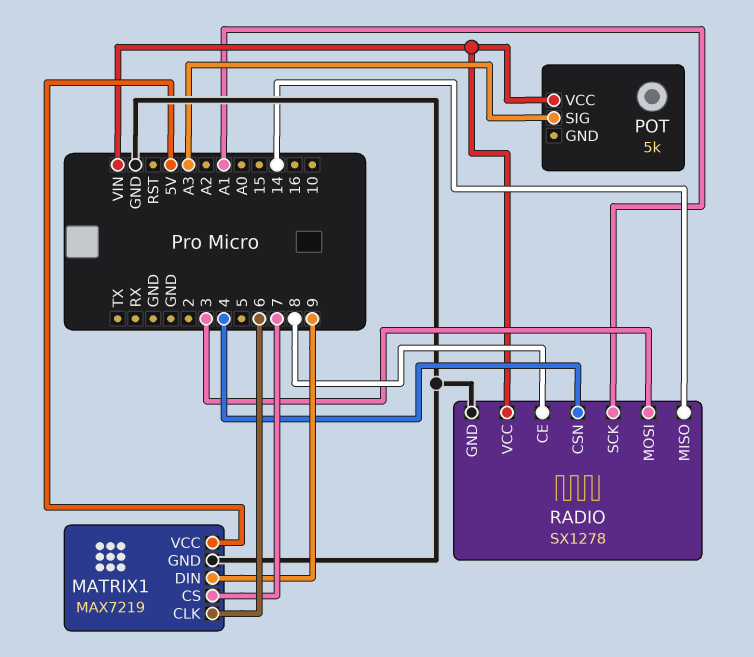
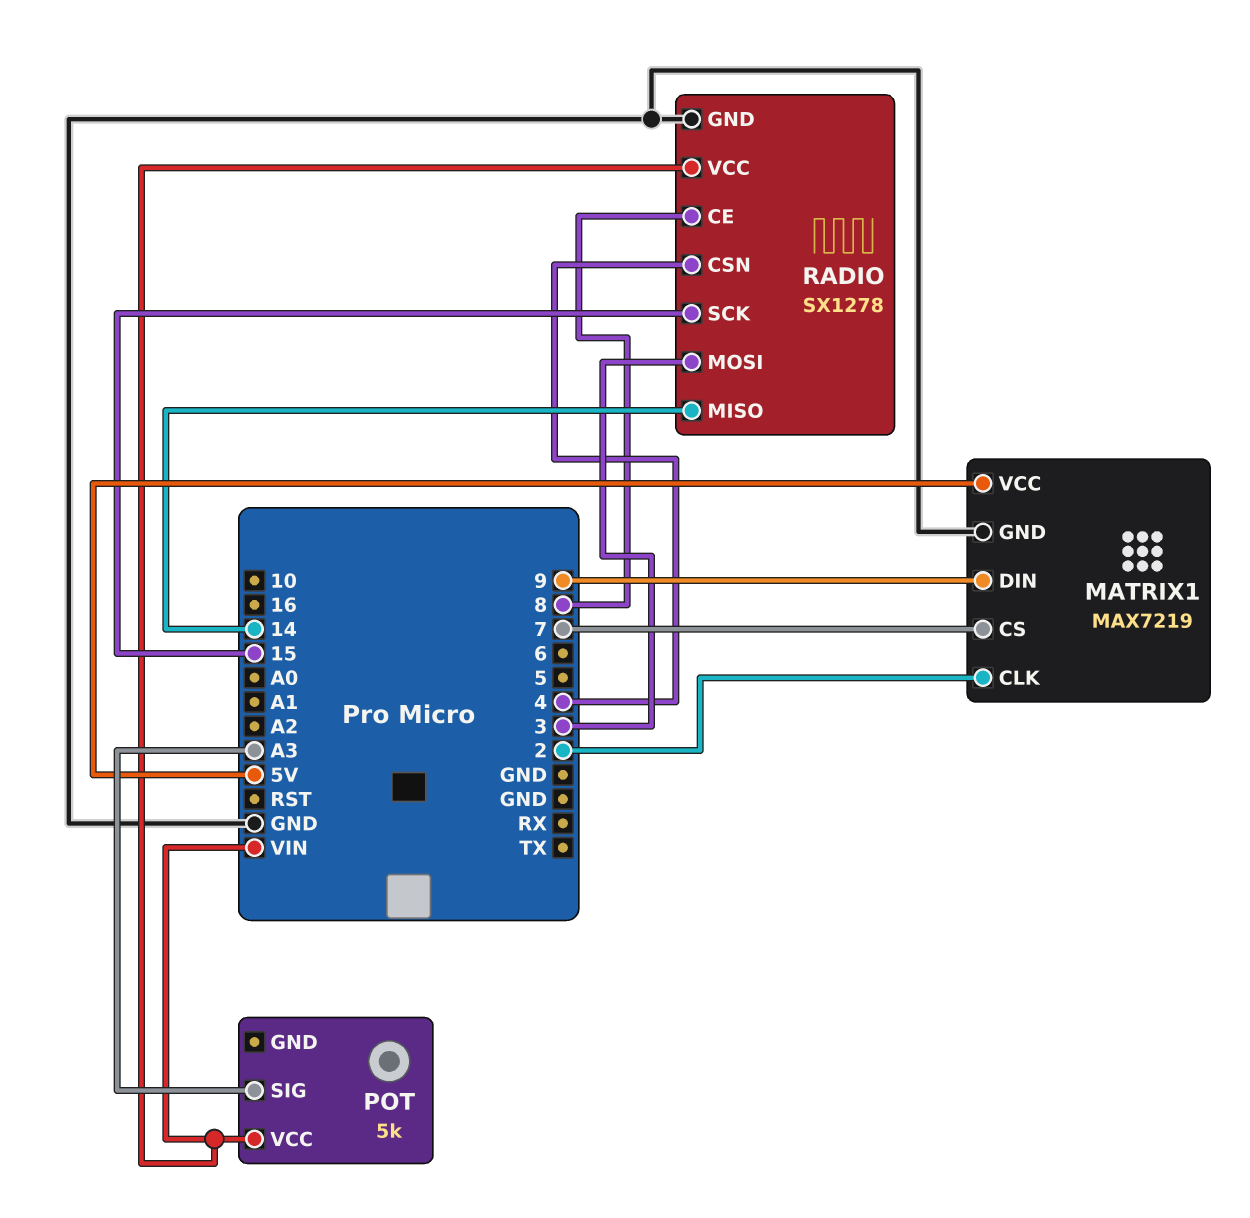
MATRIX1 pin CLK: 6 -> 2
RADIO pin SCK: A1 -> 15

